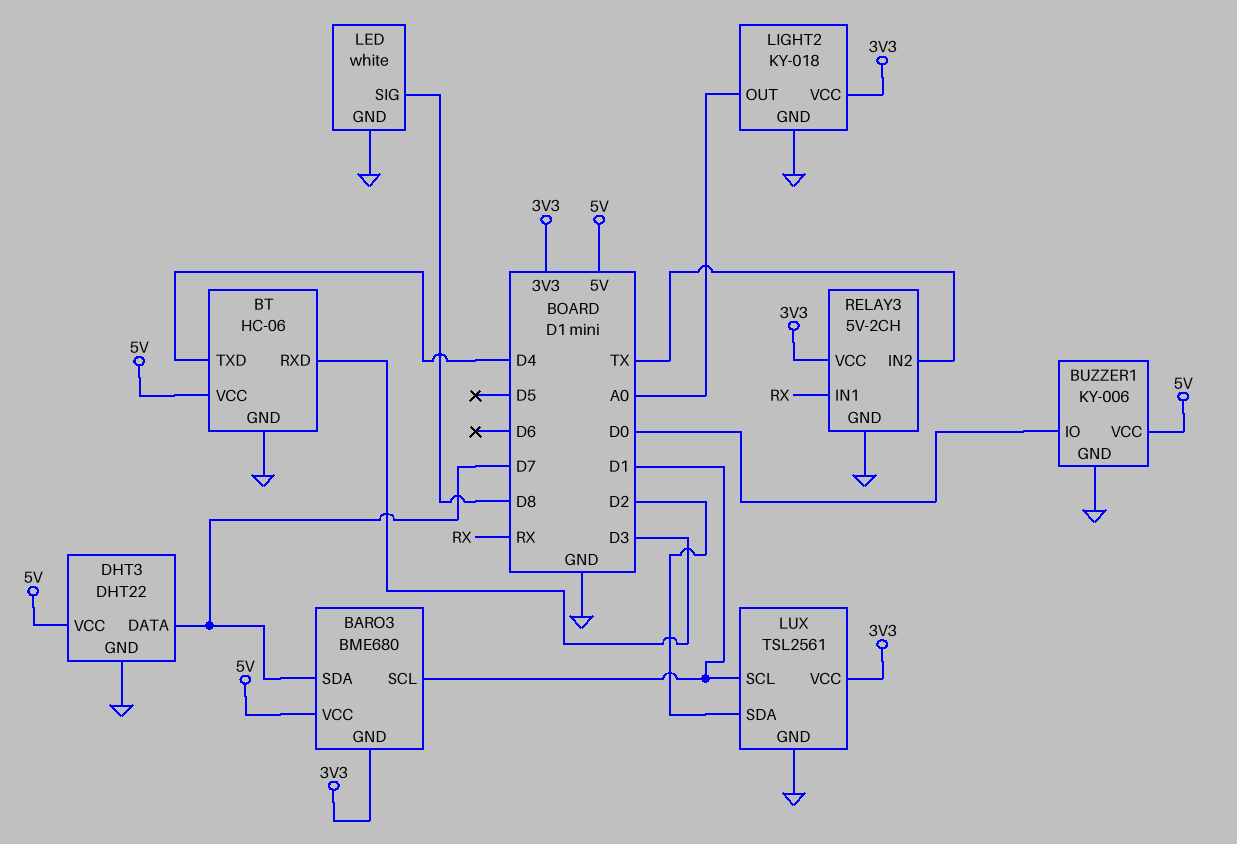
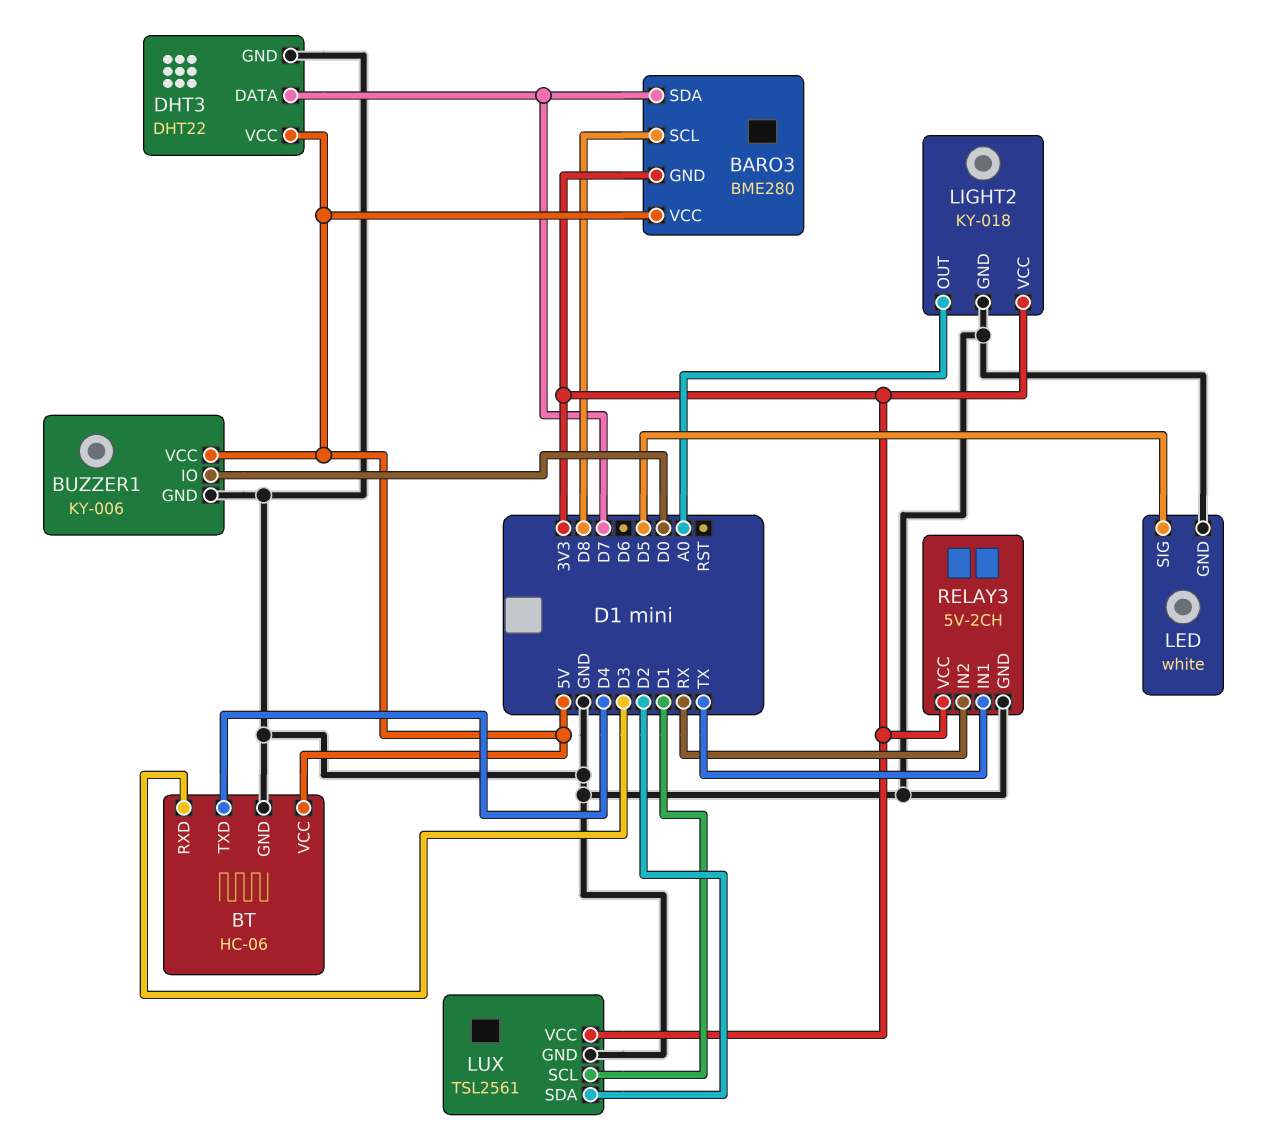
BARO3: BME680 -> BME280
BARO3 pin SCL: D1 -> D8
LED pin SIG: D8 -> D5
RELAY3 pin IN1: RX -> TX
RELAY3 pin IN2: TX -> RX

